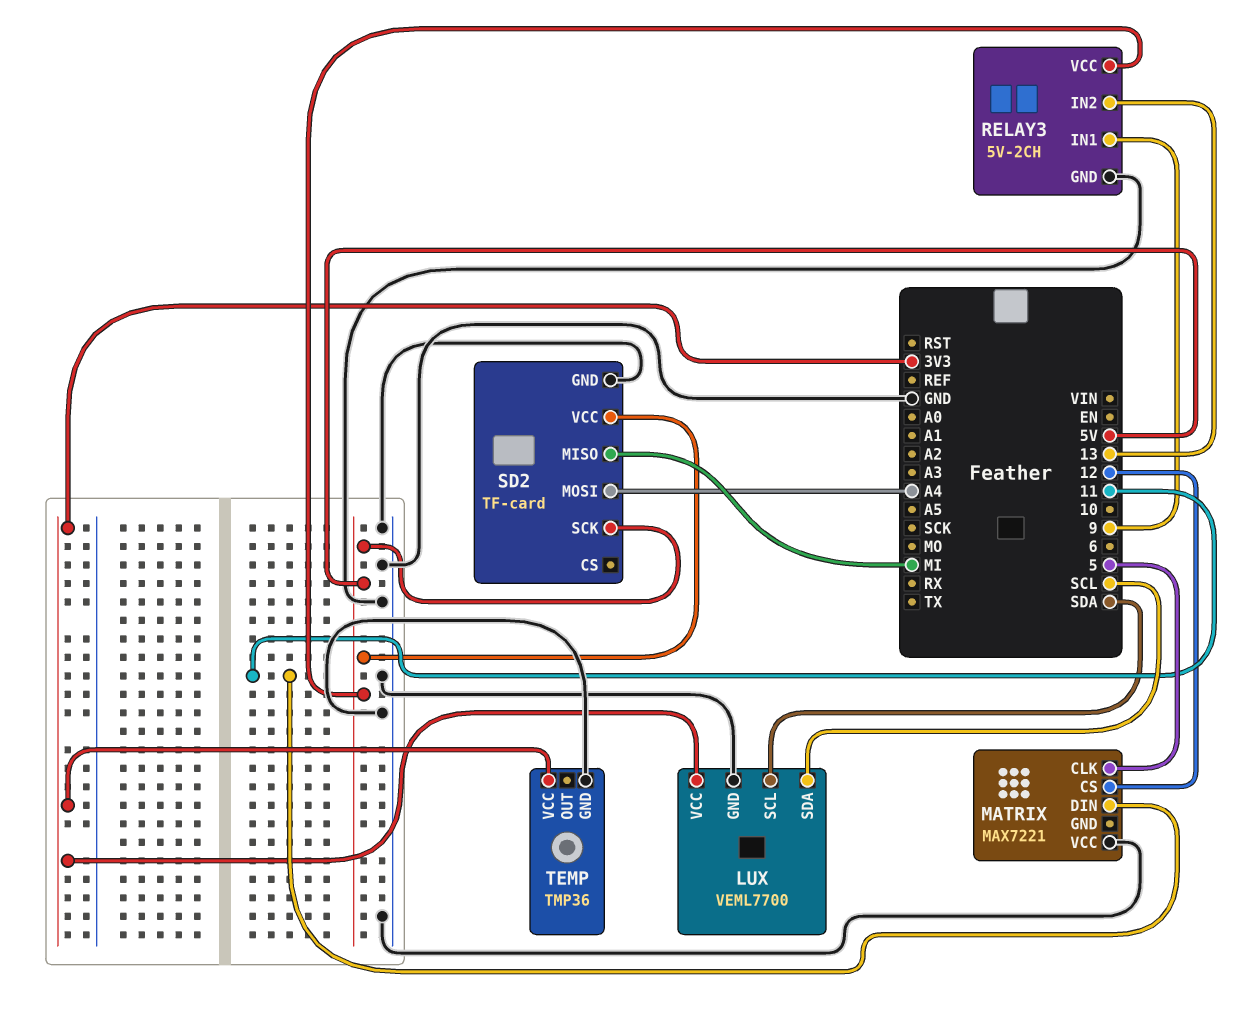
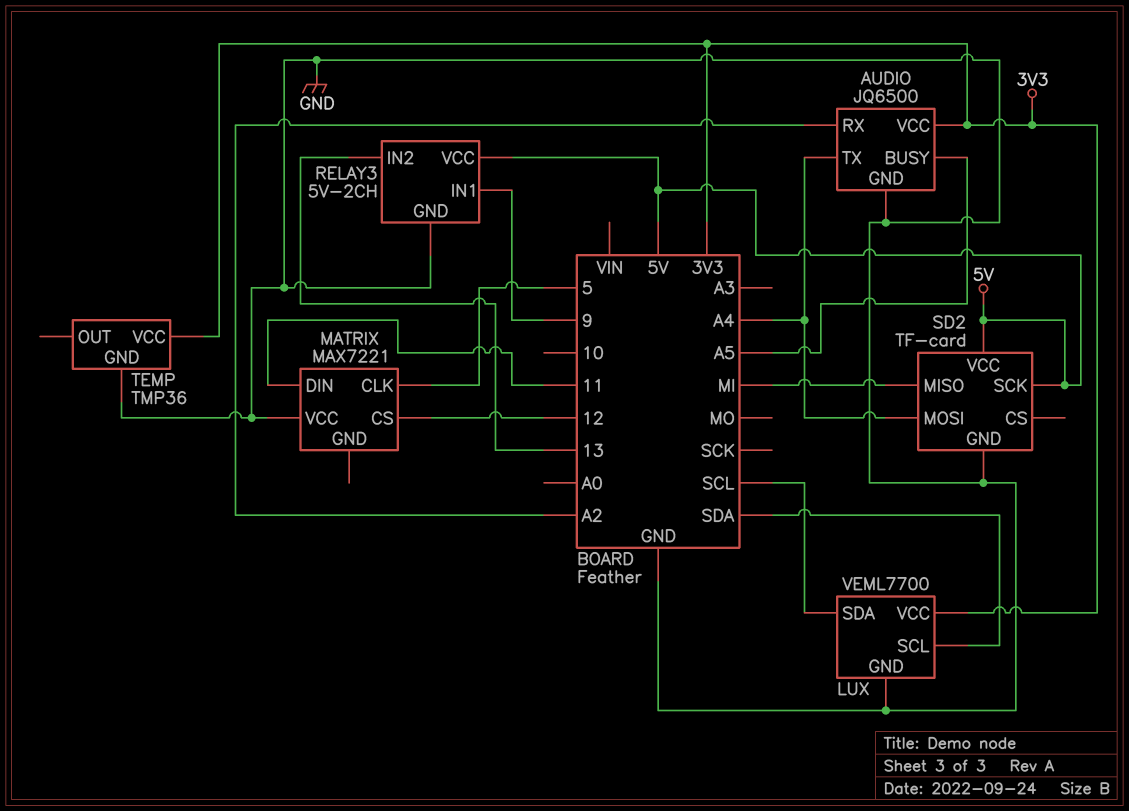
AUDIO: none -> JQ6500
AUDIO pin BUSY: none -> A5
AUDIO pin GND: none -> GND
AUDIO pin RX: none -> A2
AUDIO pin TX: none -> A4
AUDIO pin VCC: none -> 3V3

